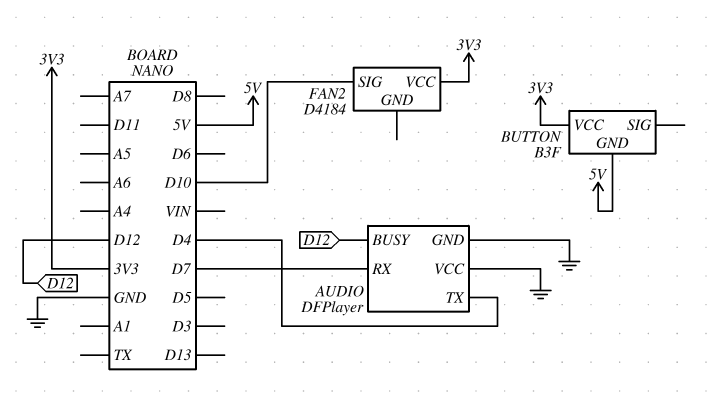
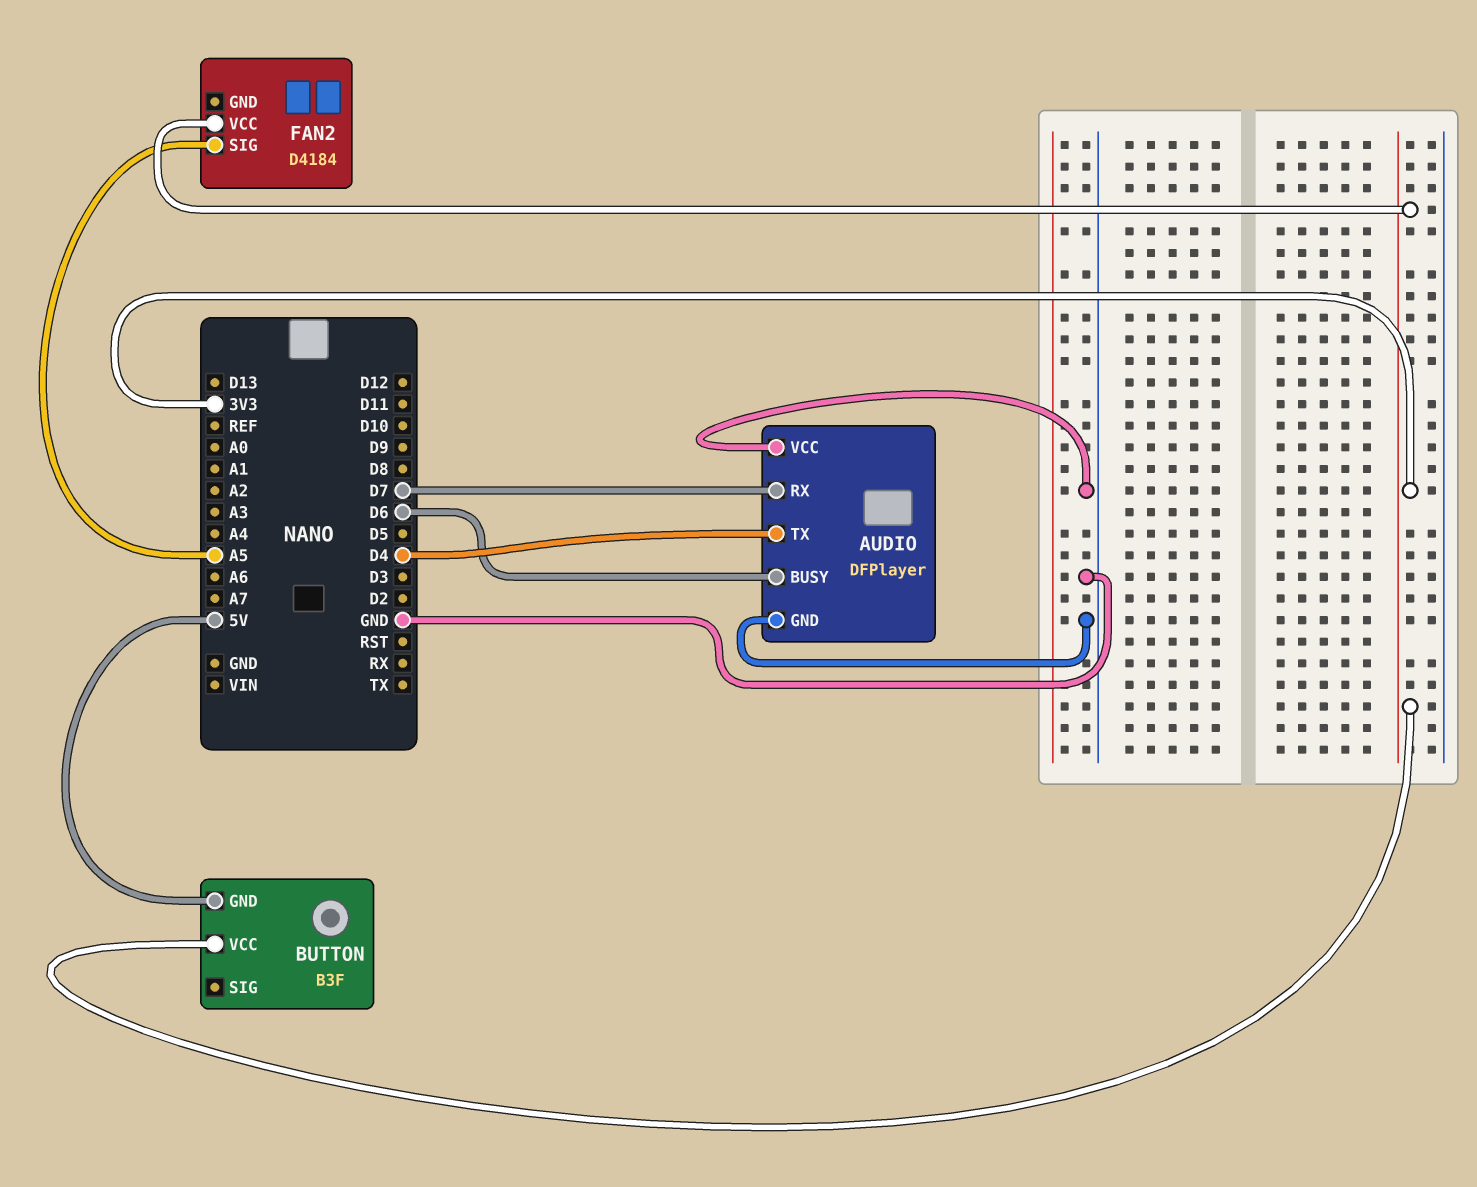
AUDIO pin BUSY: D12 -> D6
FAN2 pin SIG: D10 -> A5

